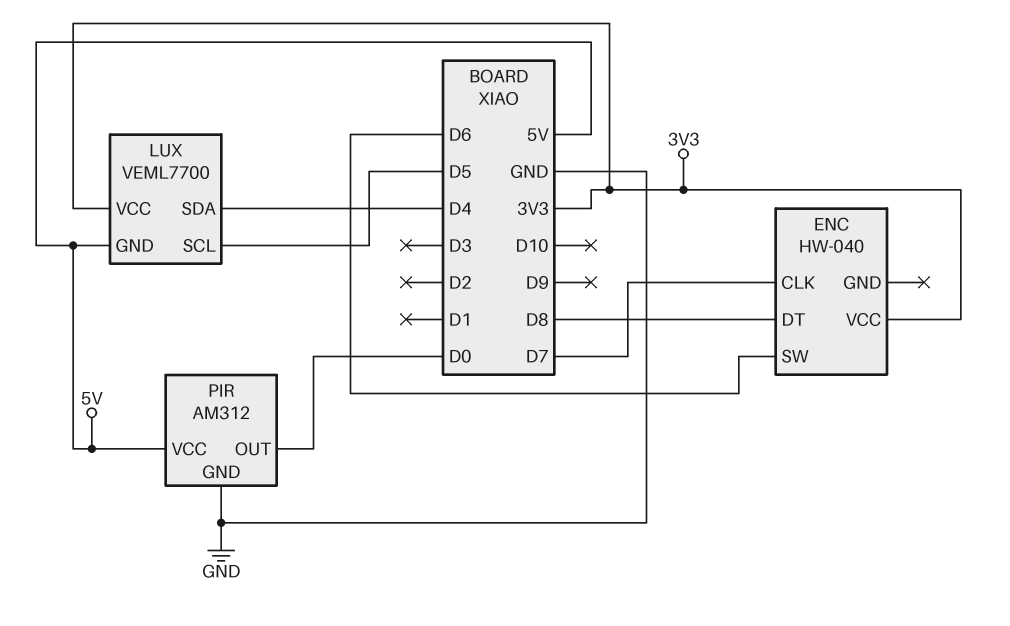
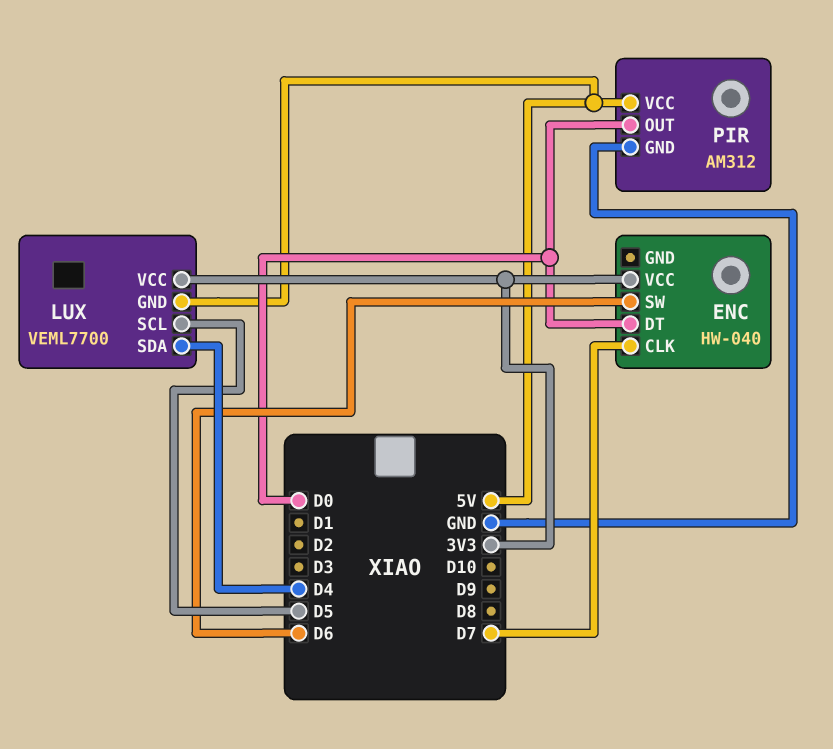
ENC pin DT: D8 -> D0

